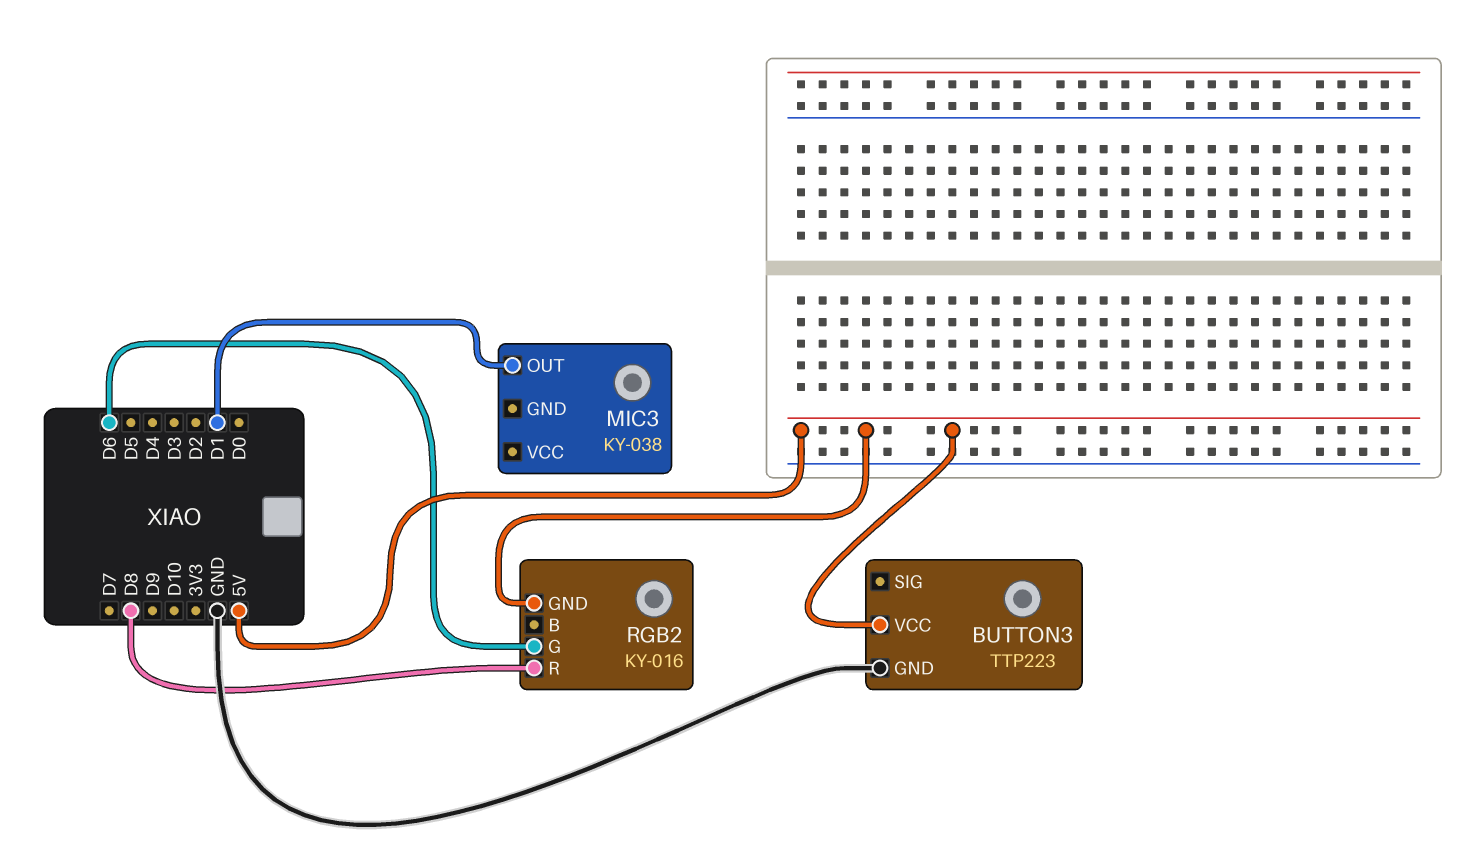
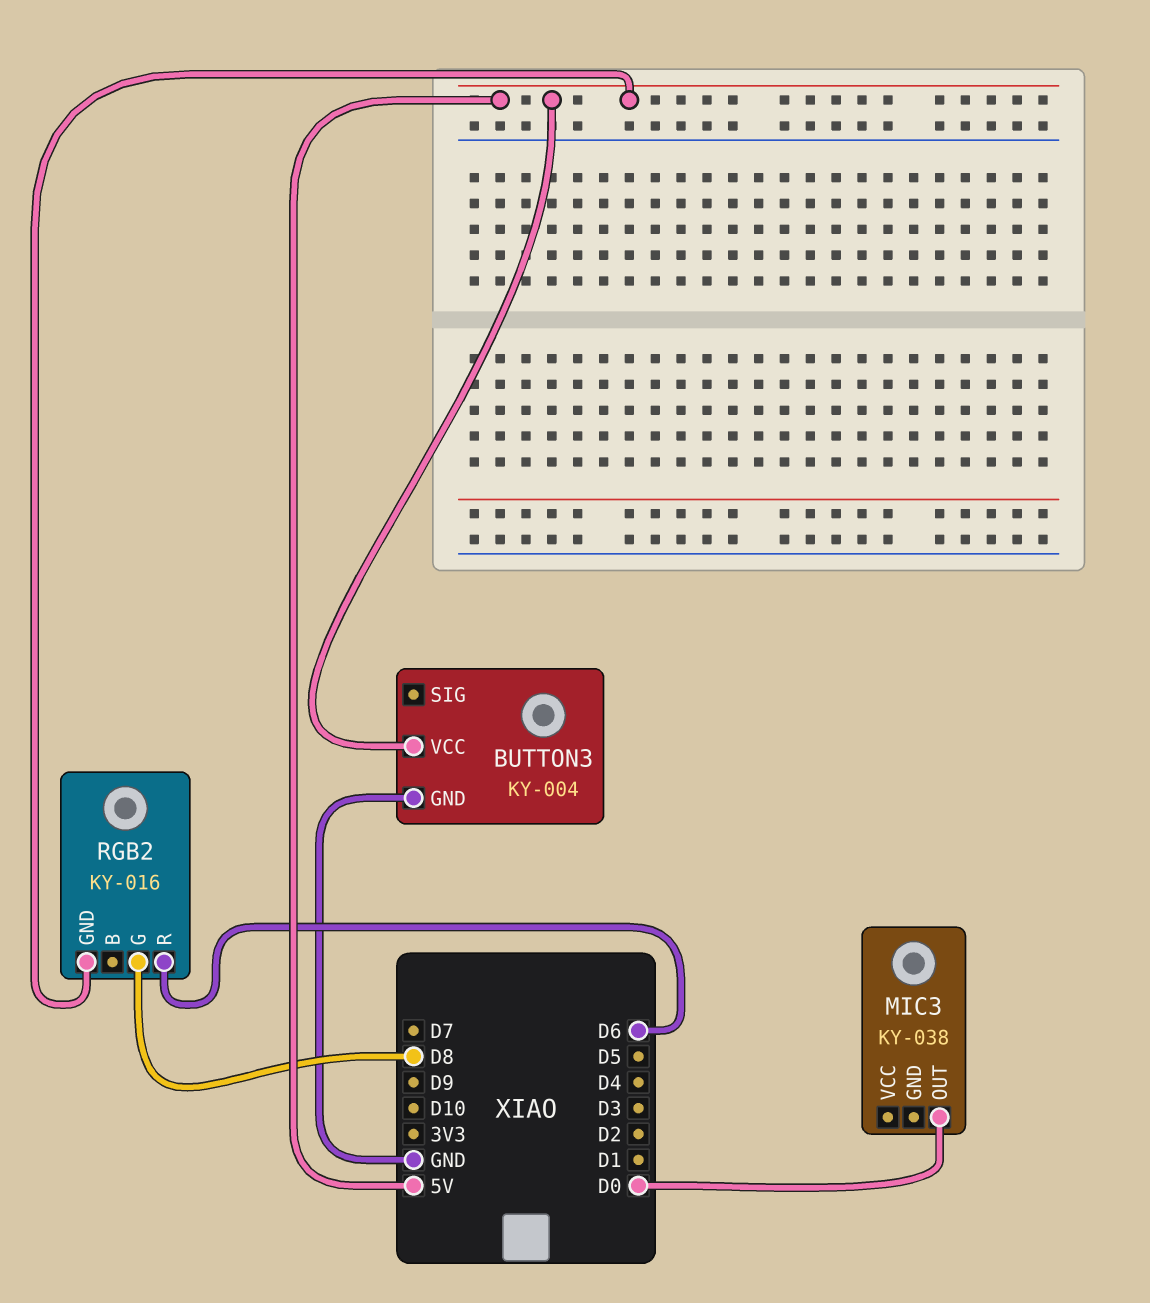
BUTTON3: TTP223 -> KY-004
MIC3 pin OUT: D1 -> D0
RGB2 pin G: D6 -> D8
RGB2 pin R: D8 -> D6

